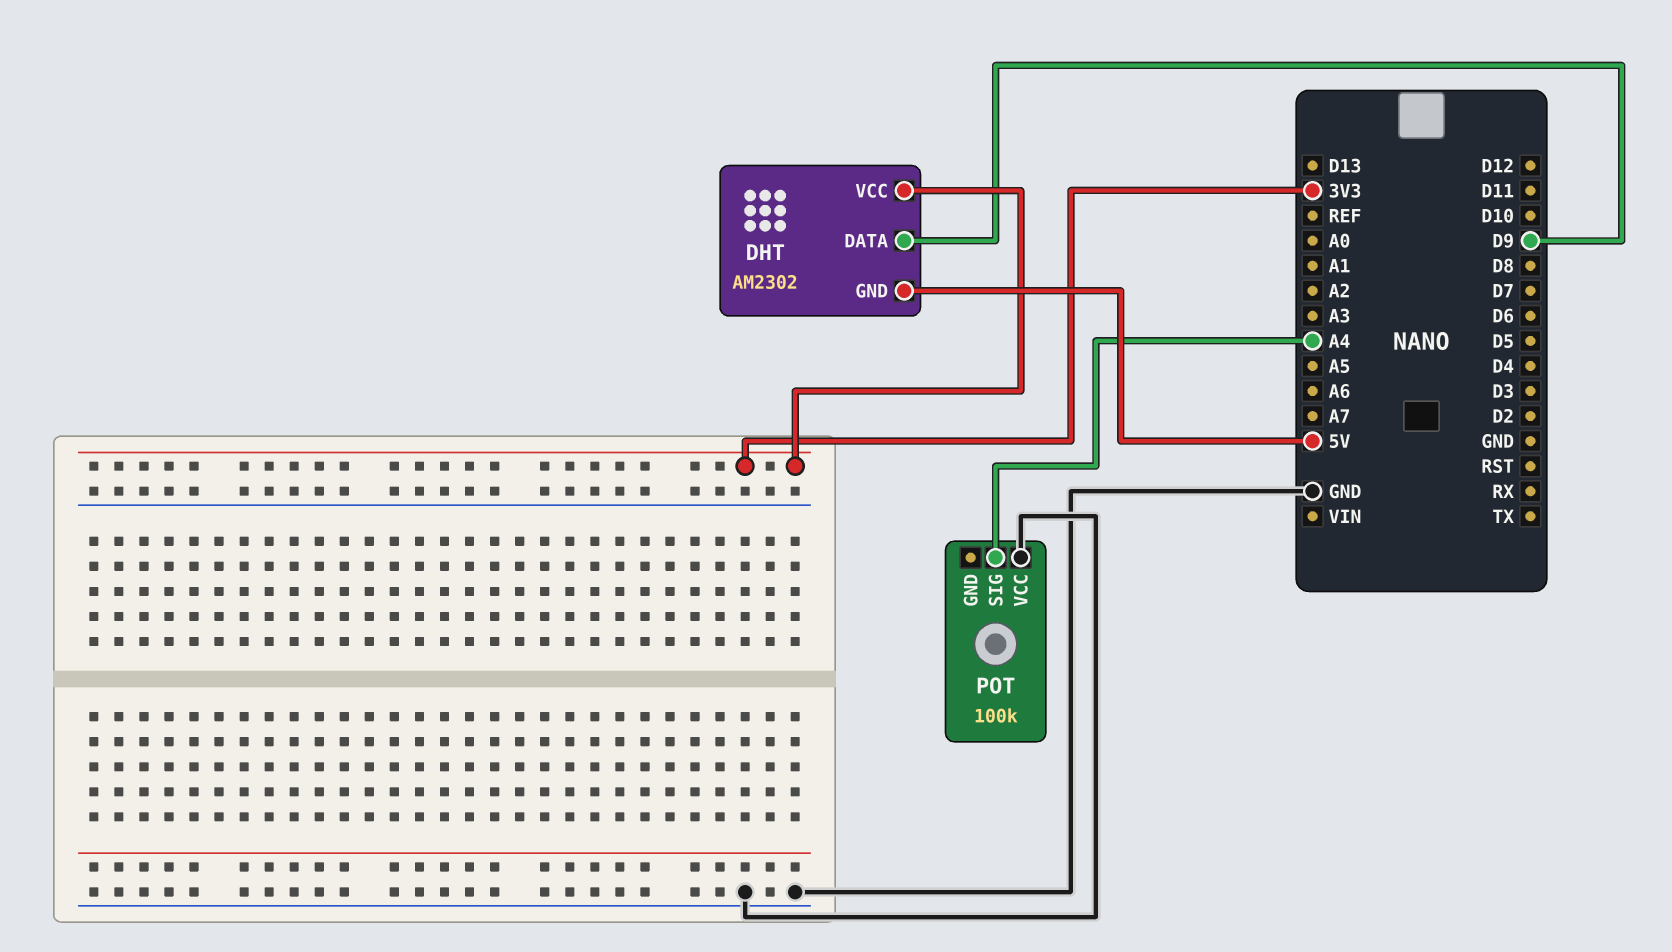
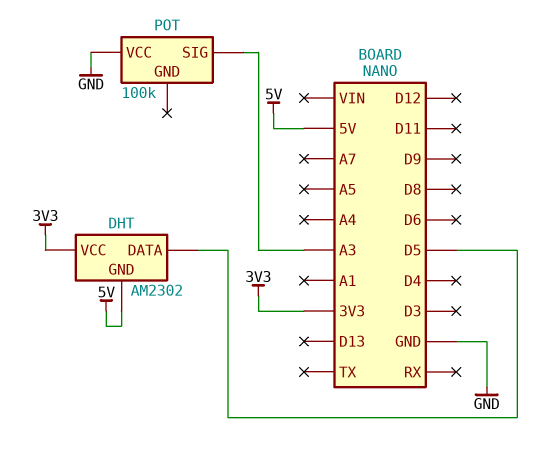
DHT pin DATA: D9 -> D5
POT pin SIG: A4 -> A3

